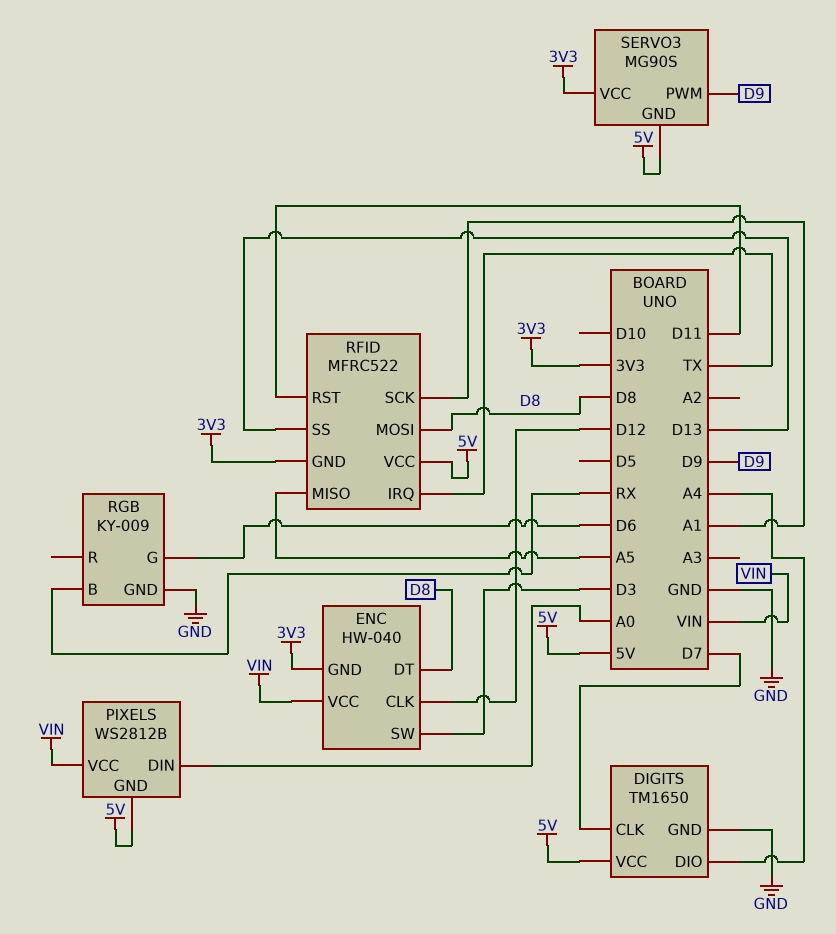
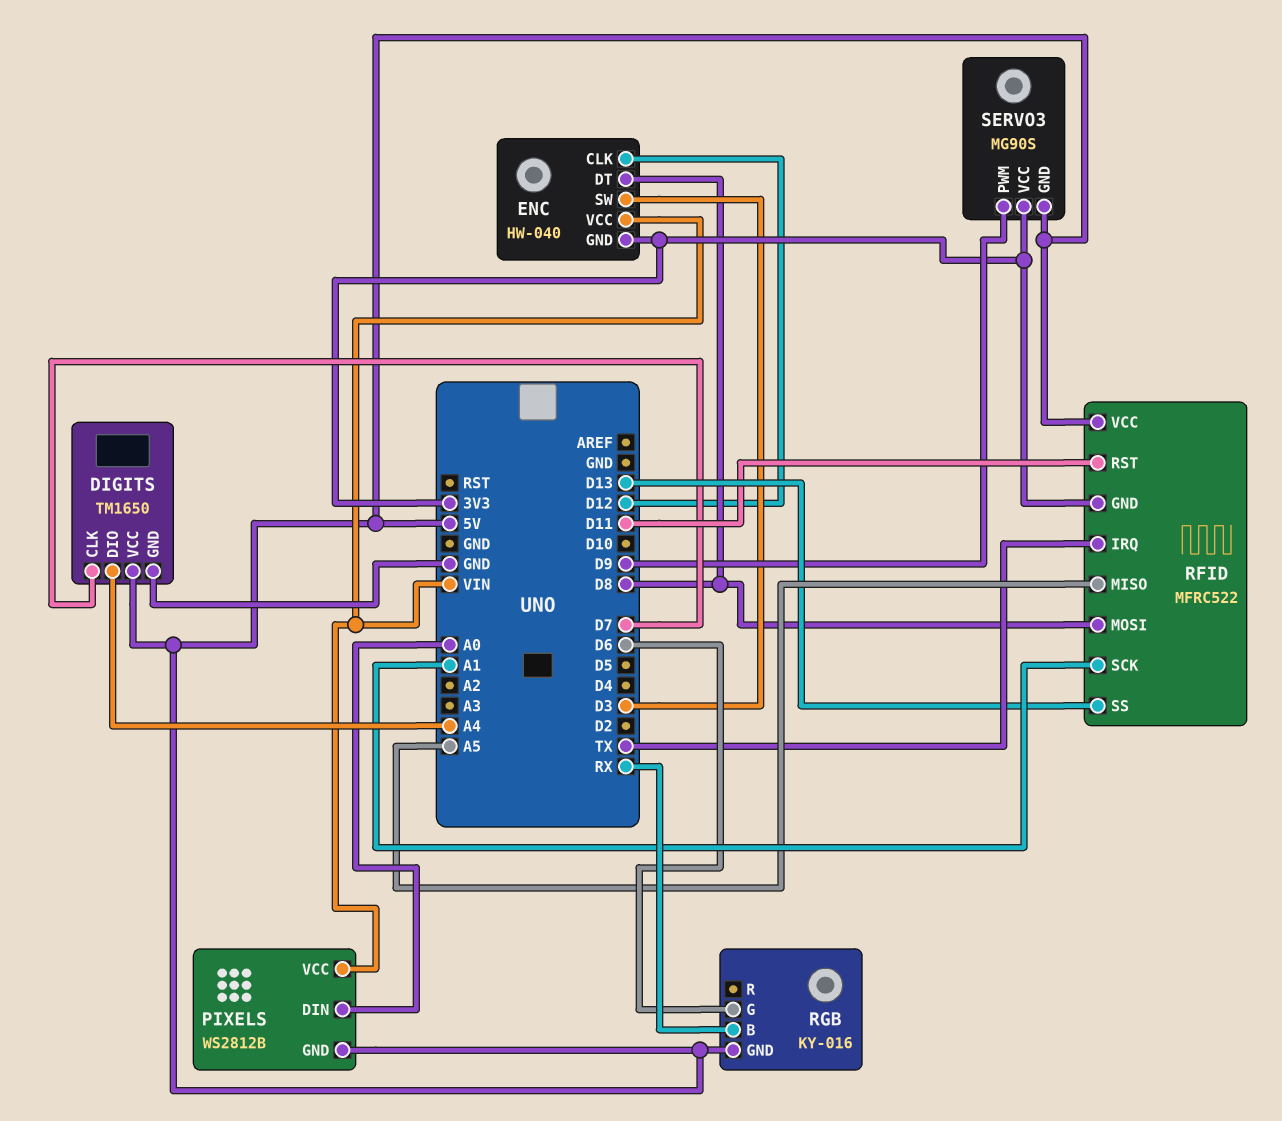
RGB: KY-009 -> KY-016
RGB pin GND: GND -> 5V

